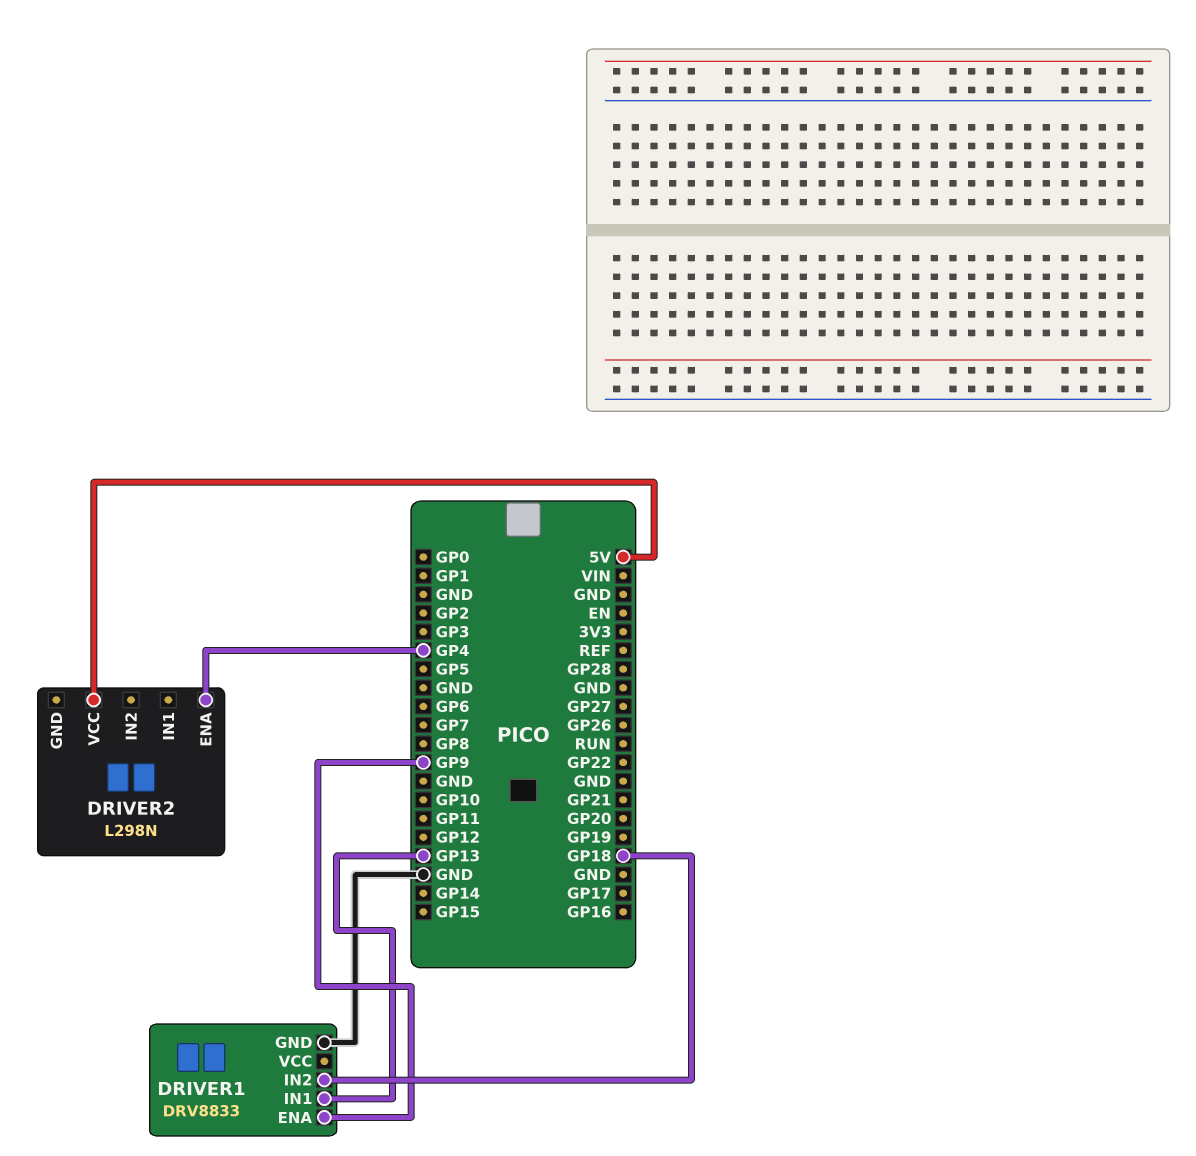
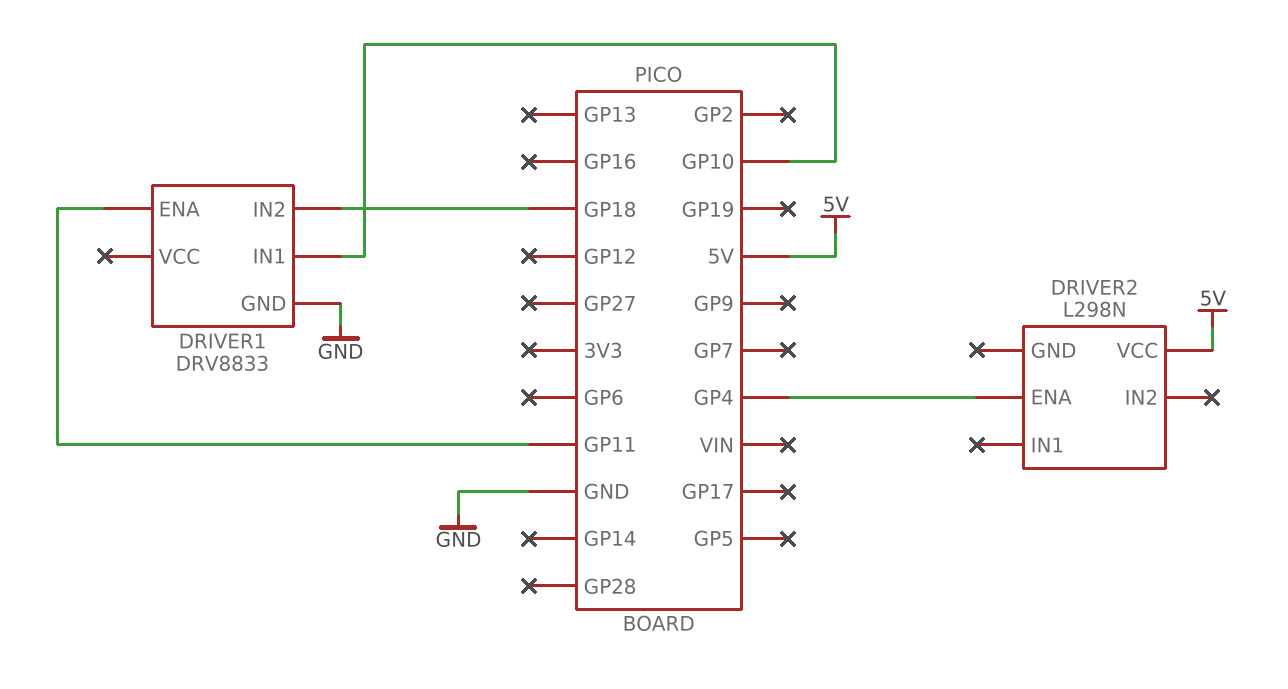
DRIVER1 pin ENA: GP9 -> GP11
DRIVER1 pin IN1: GP13 -> GP10

